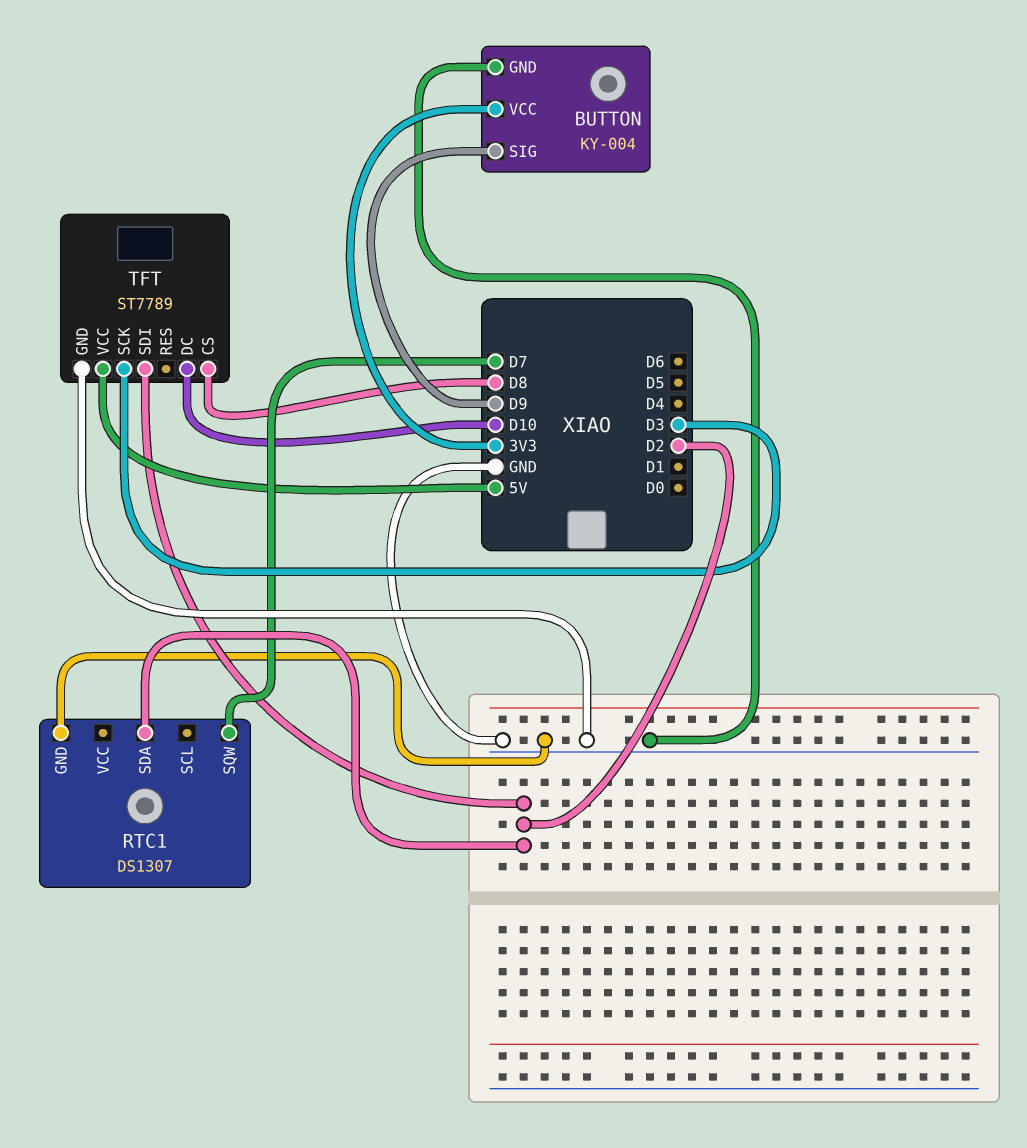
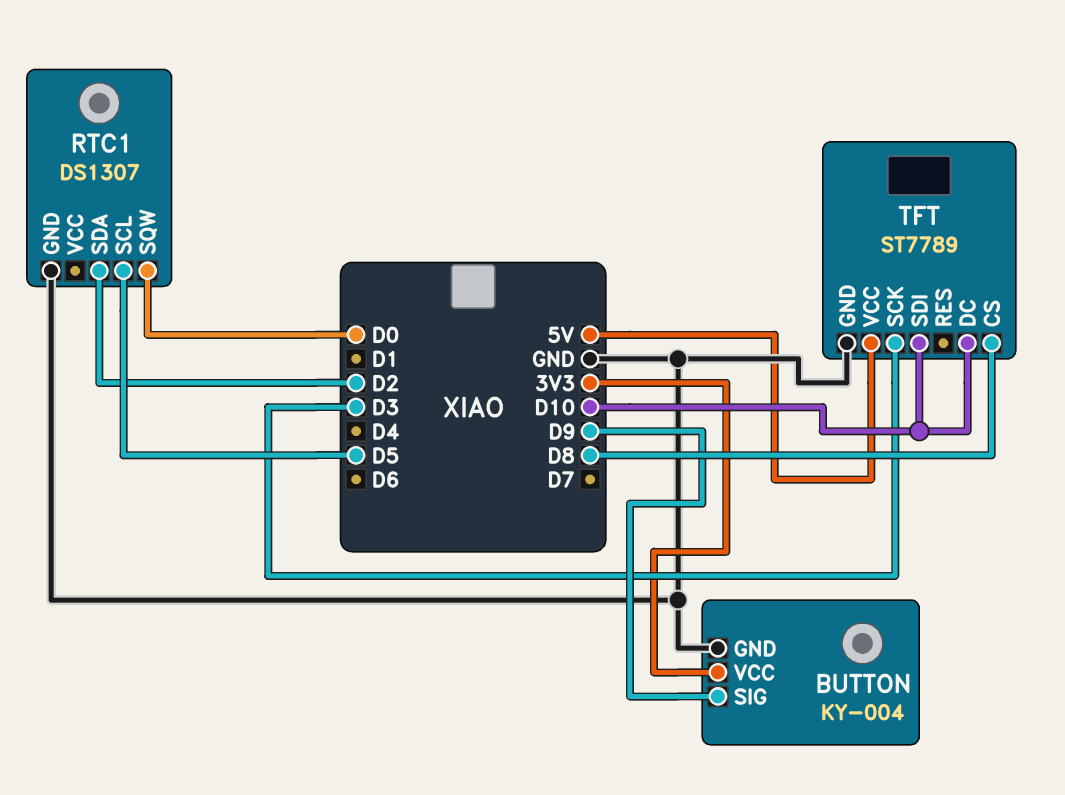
RTC1 pin SCL: none -> D5
RTC1 pin SQW: D7 -> D0
TFT pin SDI: D2 -> D10

